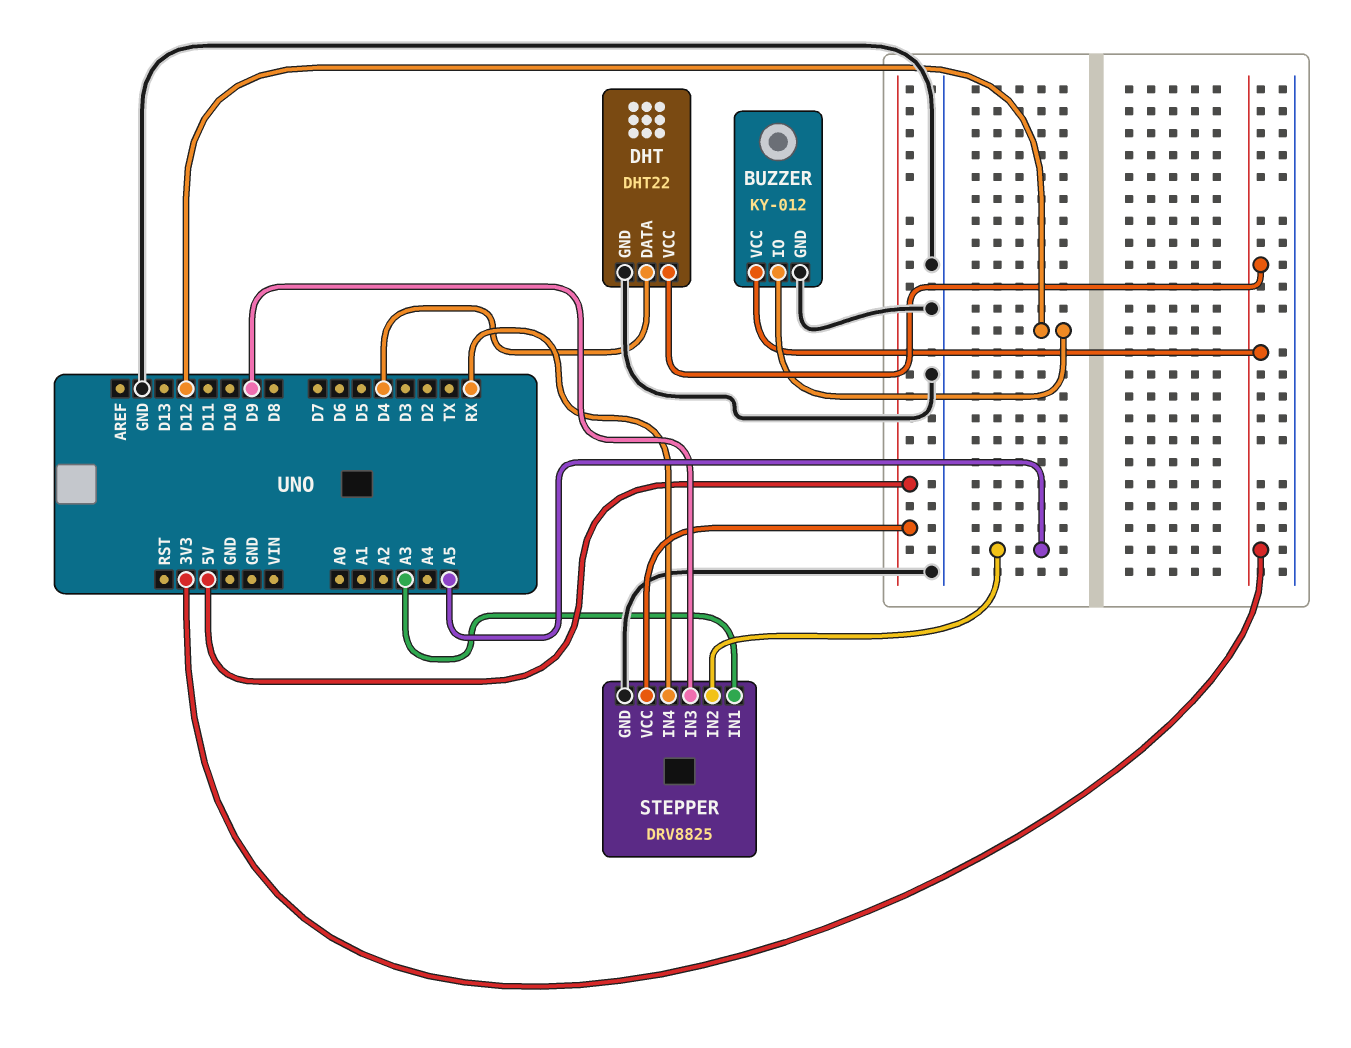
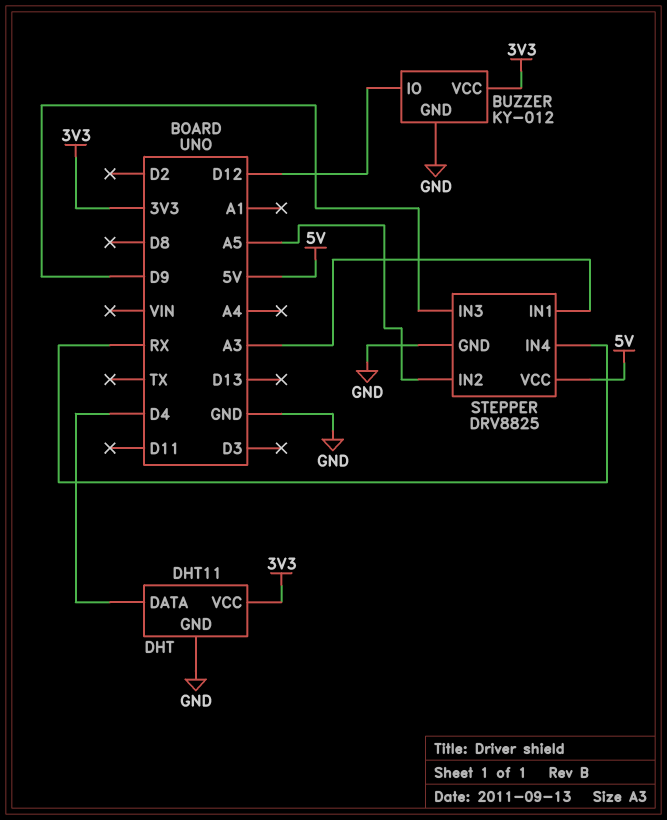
DHT: DHT22 -> DHT11

